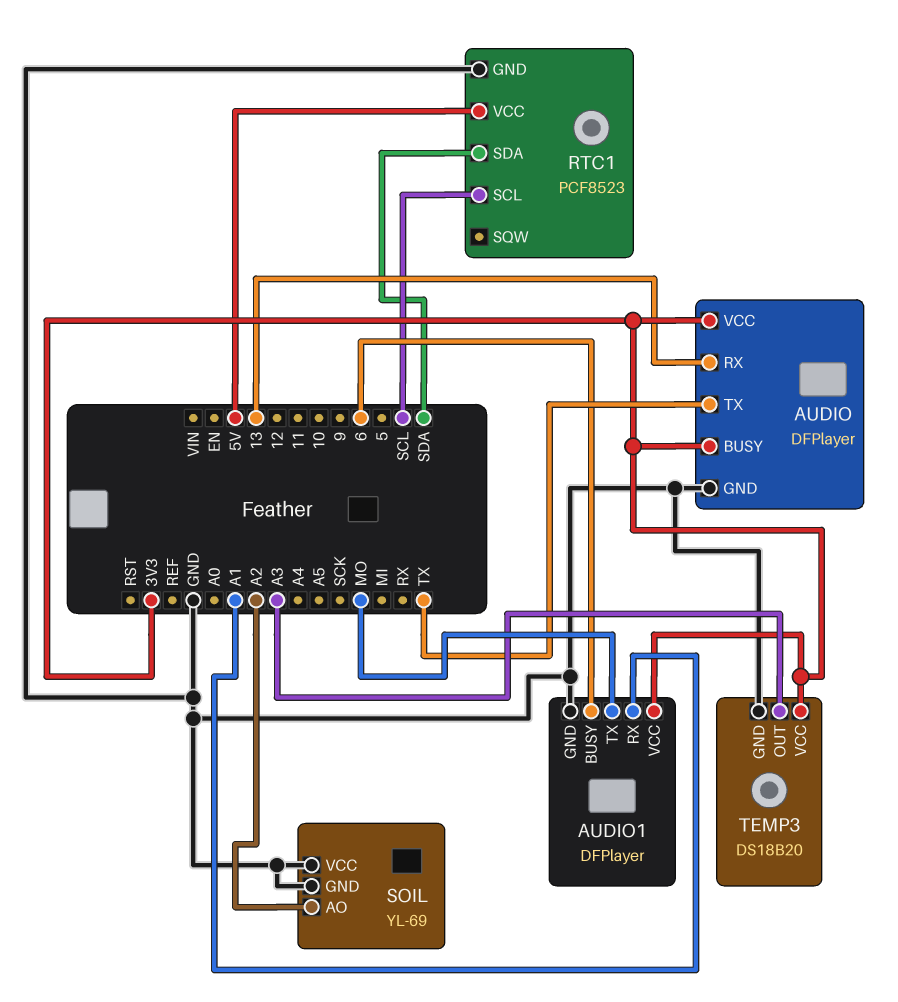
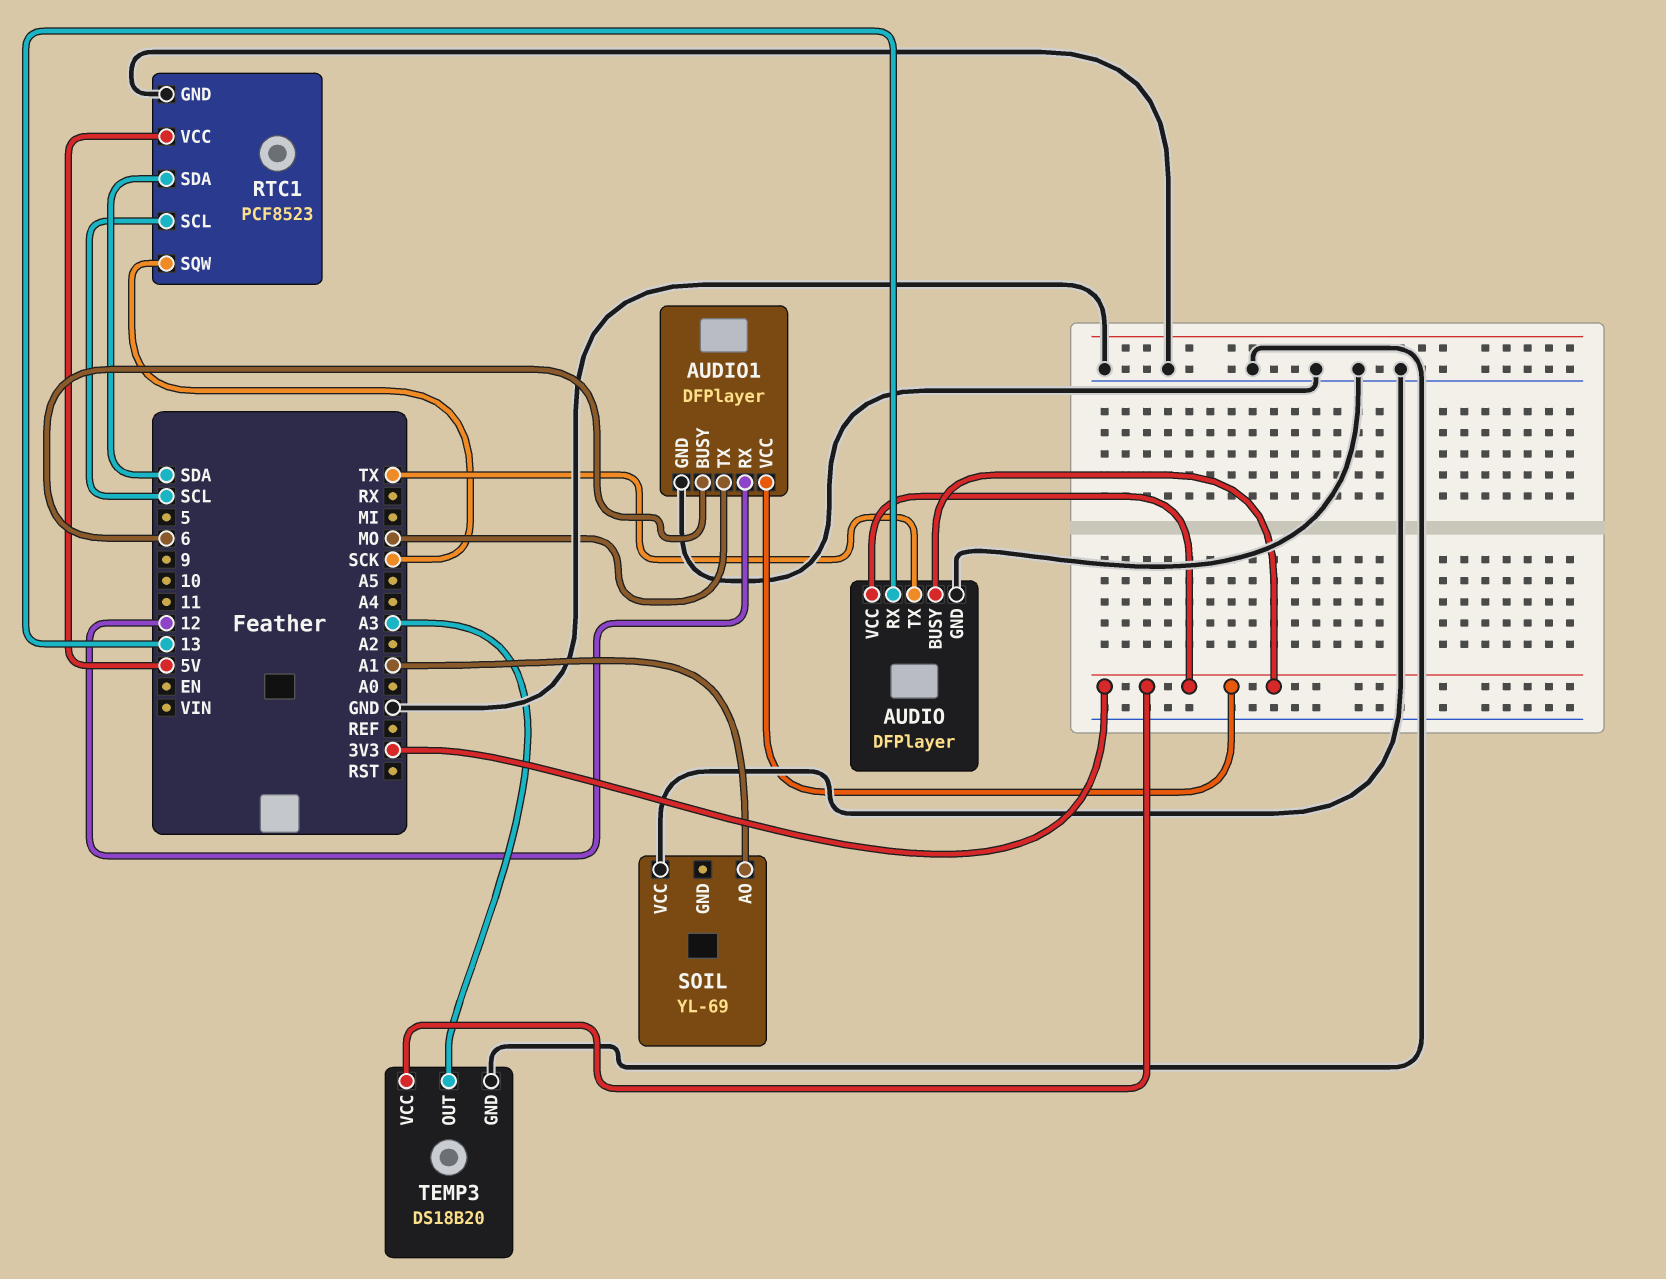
AUDIO1 pin RX: A1 -> 12
RTC1 pin SQW: none -> SCK
SOIL pin AO: A2 -> A1
SOIL pin GND: GND -> none

